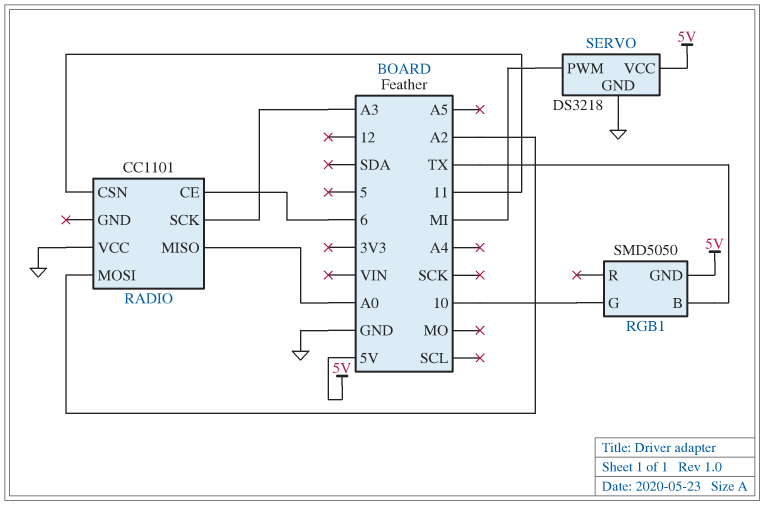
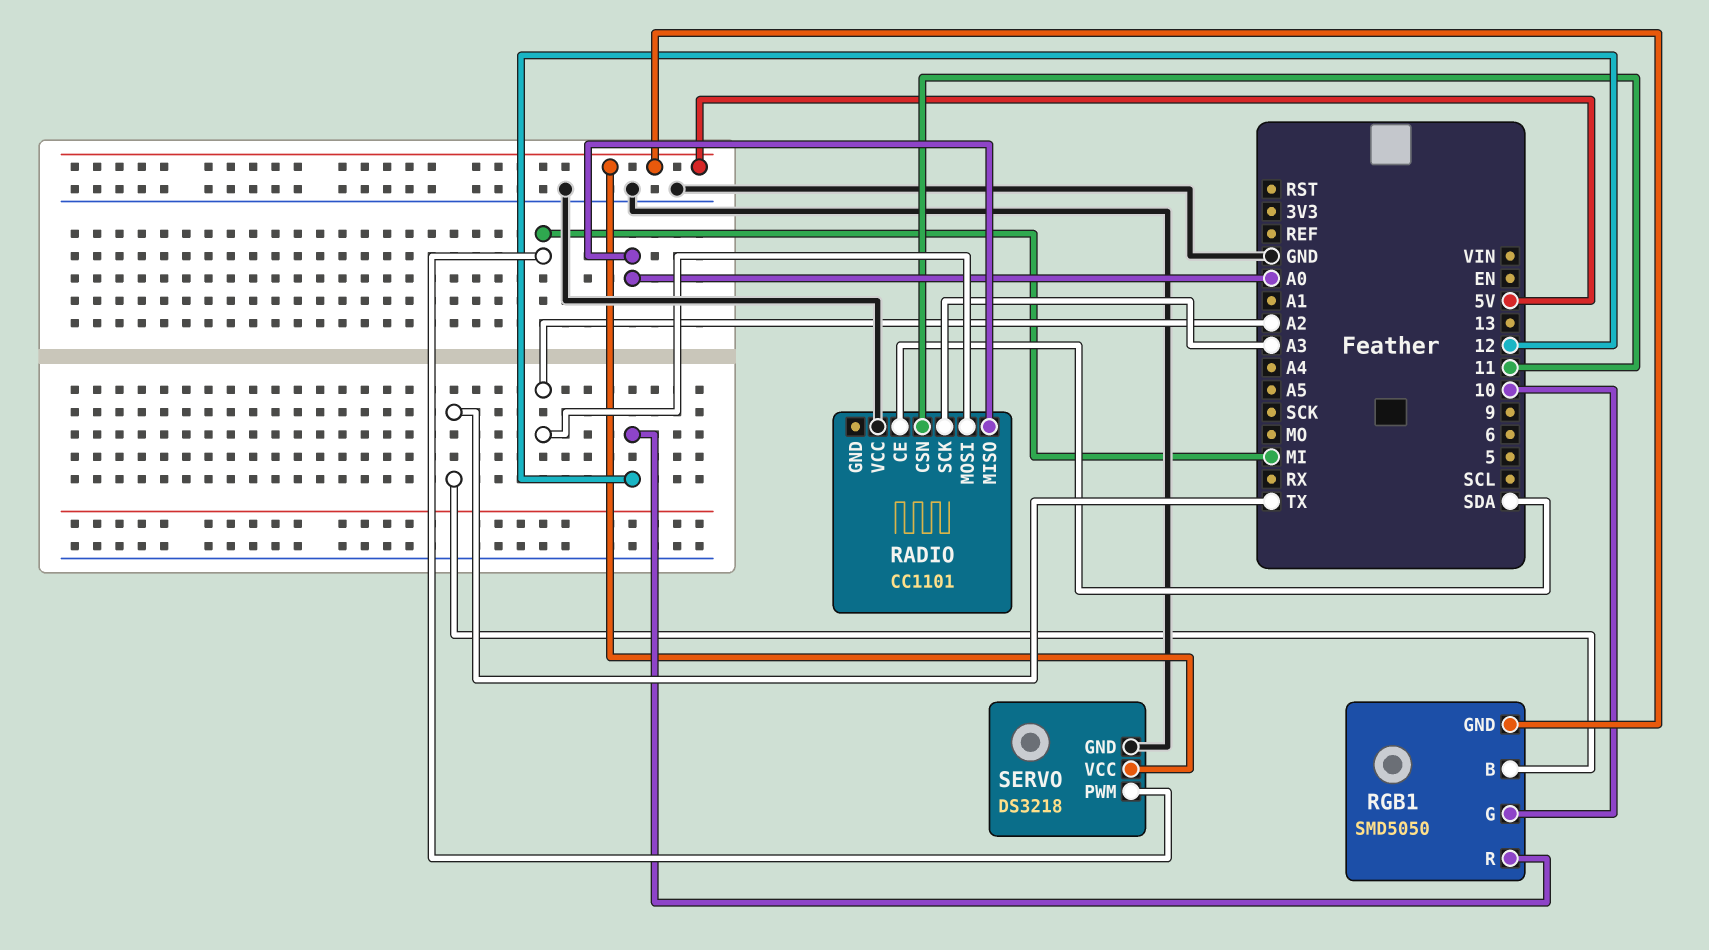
RADIO pin CE: 6 -> SDA
RGB1 pin R: none -> 12

